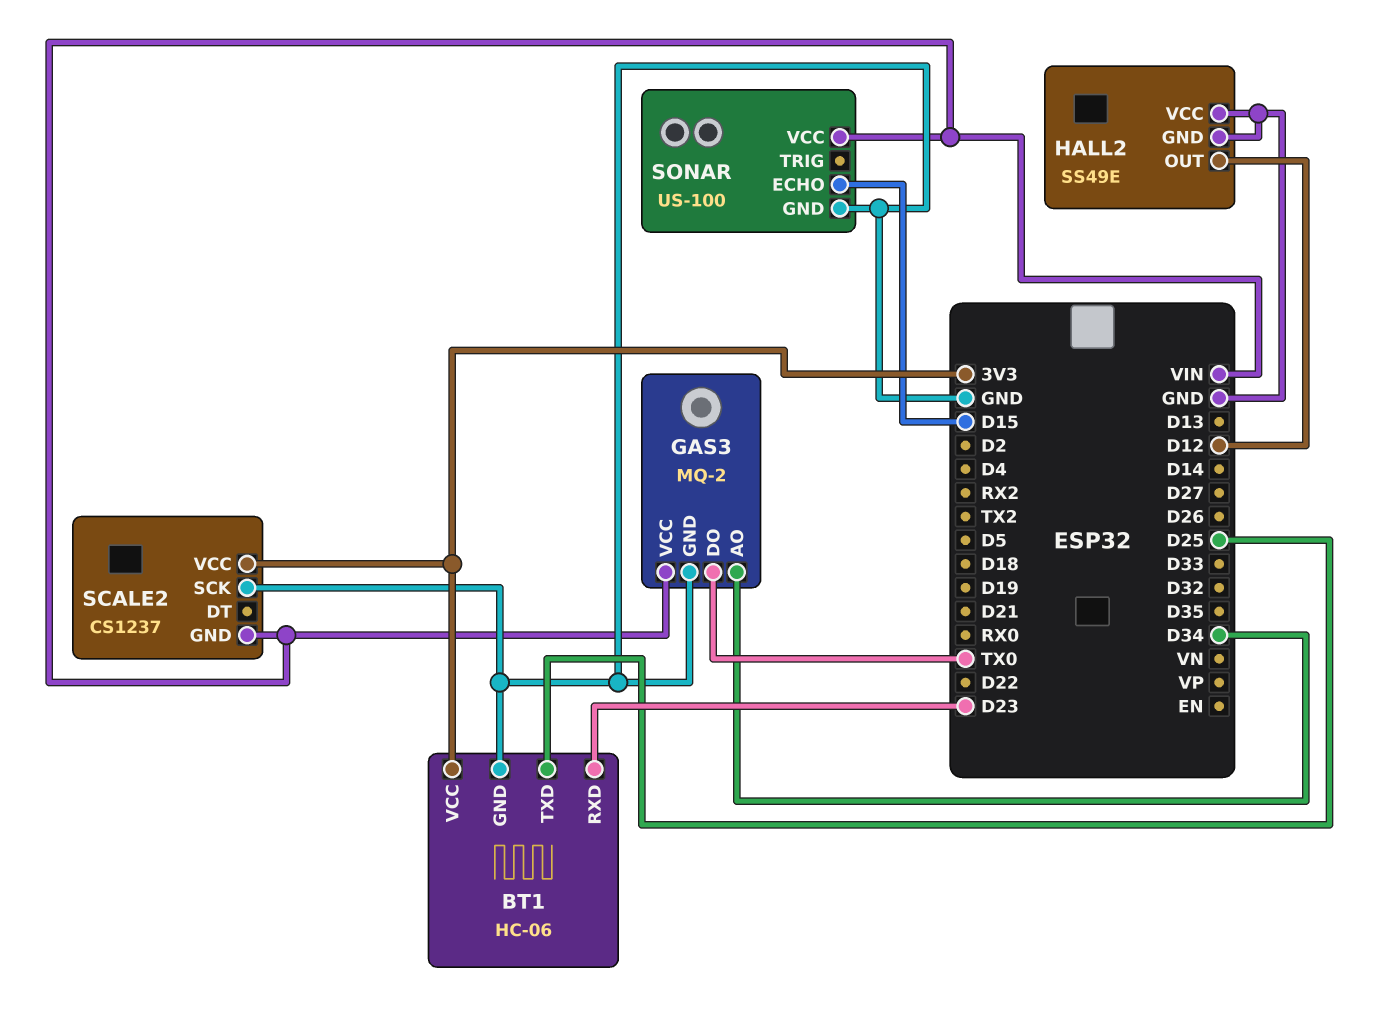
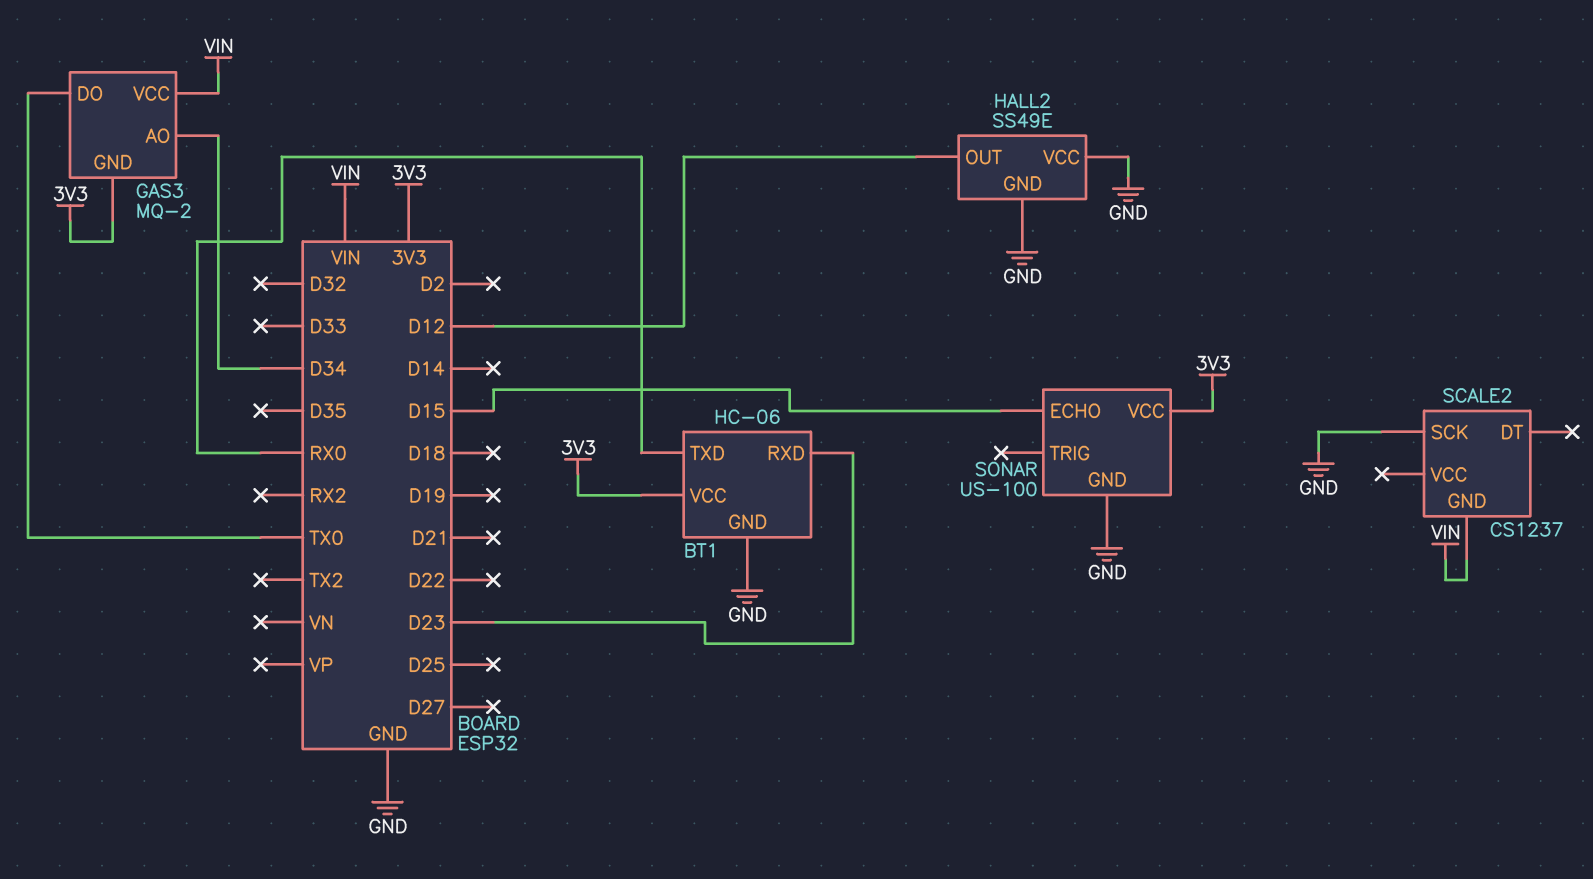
BT1 pin TXD: D25 -> RX0
GAS3 pin GND: GND -> 3V3
SCALE2 pin VCC: 3V3 -> none
SONAR pin VCC: VIN -> 3V3

